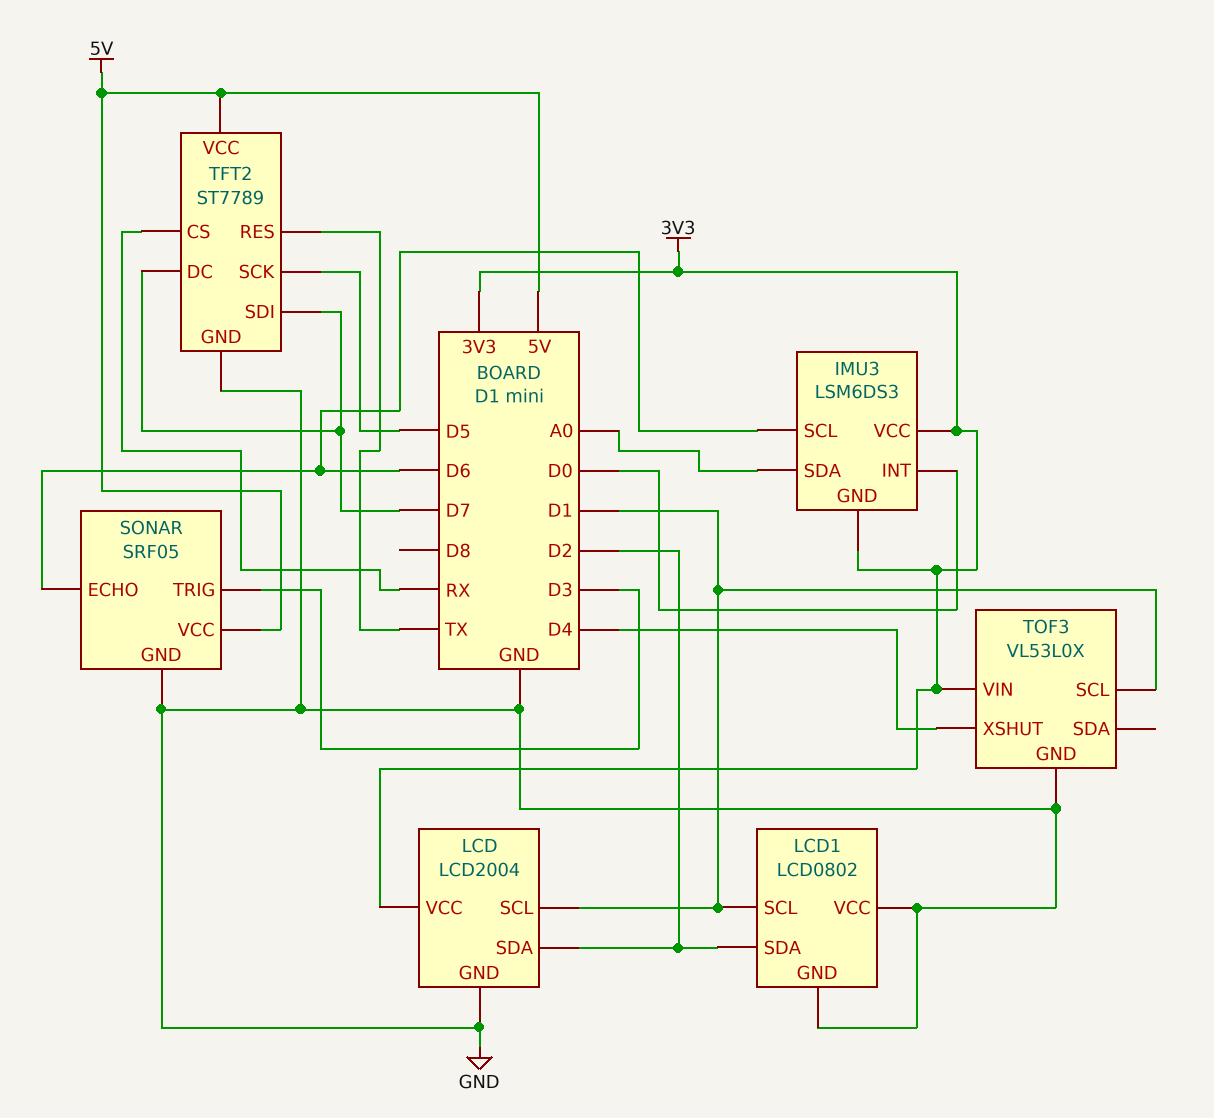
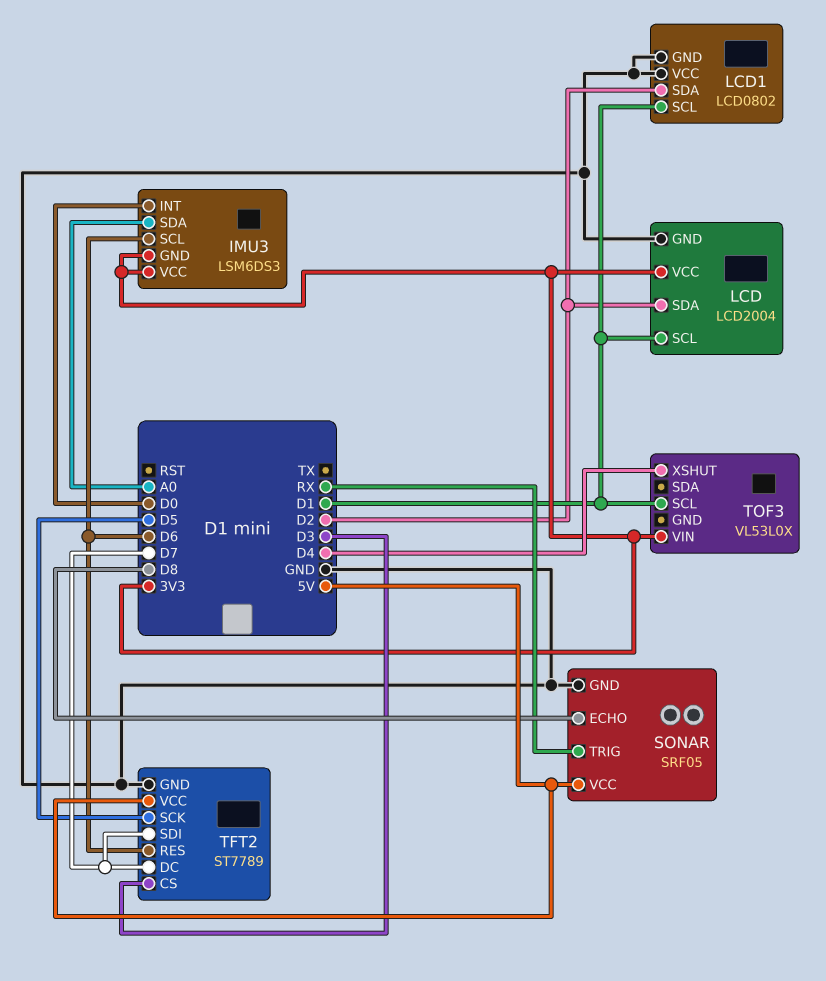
SONAR pin ECHO: D6 -> D8
SONAR pin TRIG: D3 -> RX
TFT2 pin CS: RX -> D3
TFT2 pin RES: TX -> D6
TOF3 pin GND: GND -> none

